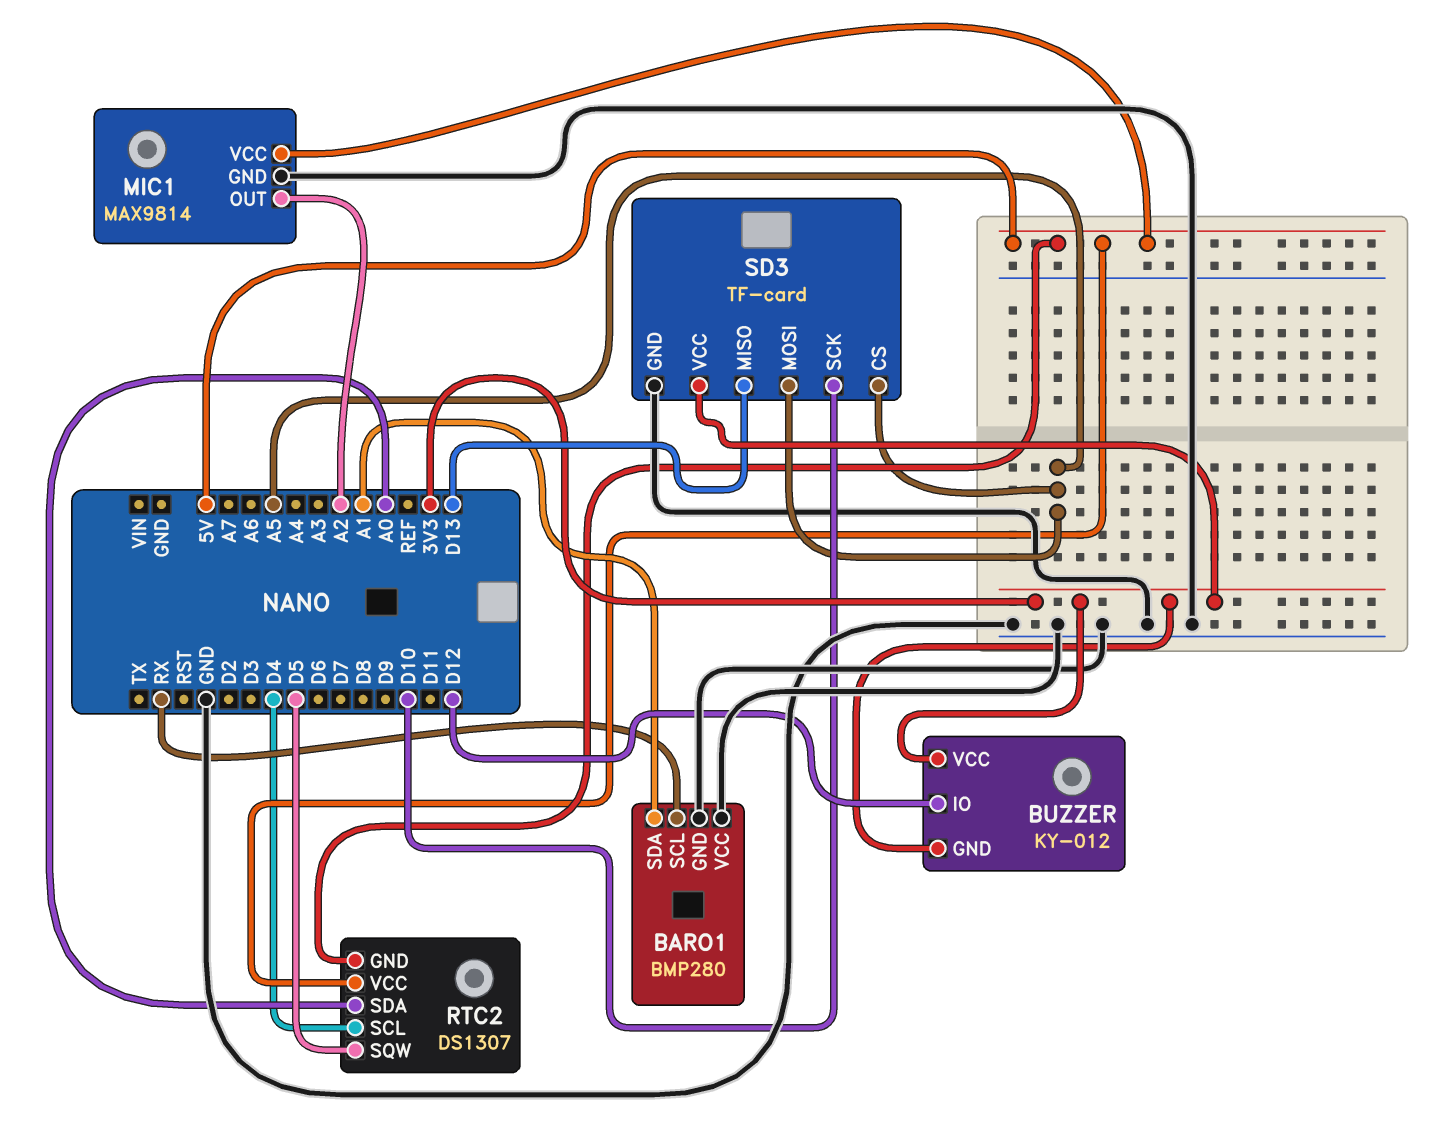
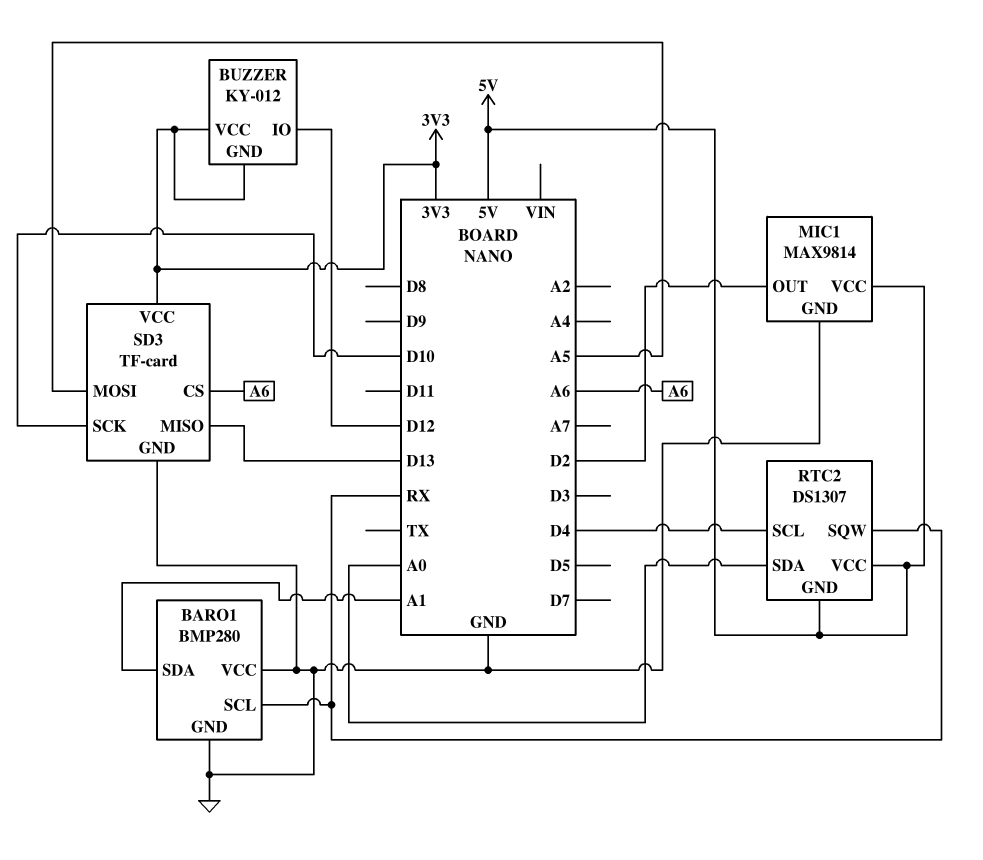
MIC1 pin OUT: A2 -> D2
RTC2 pin SQW: D5 -> RX
SD3 pin CS: A5 -> A6

